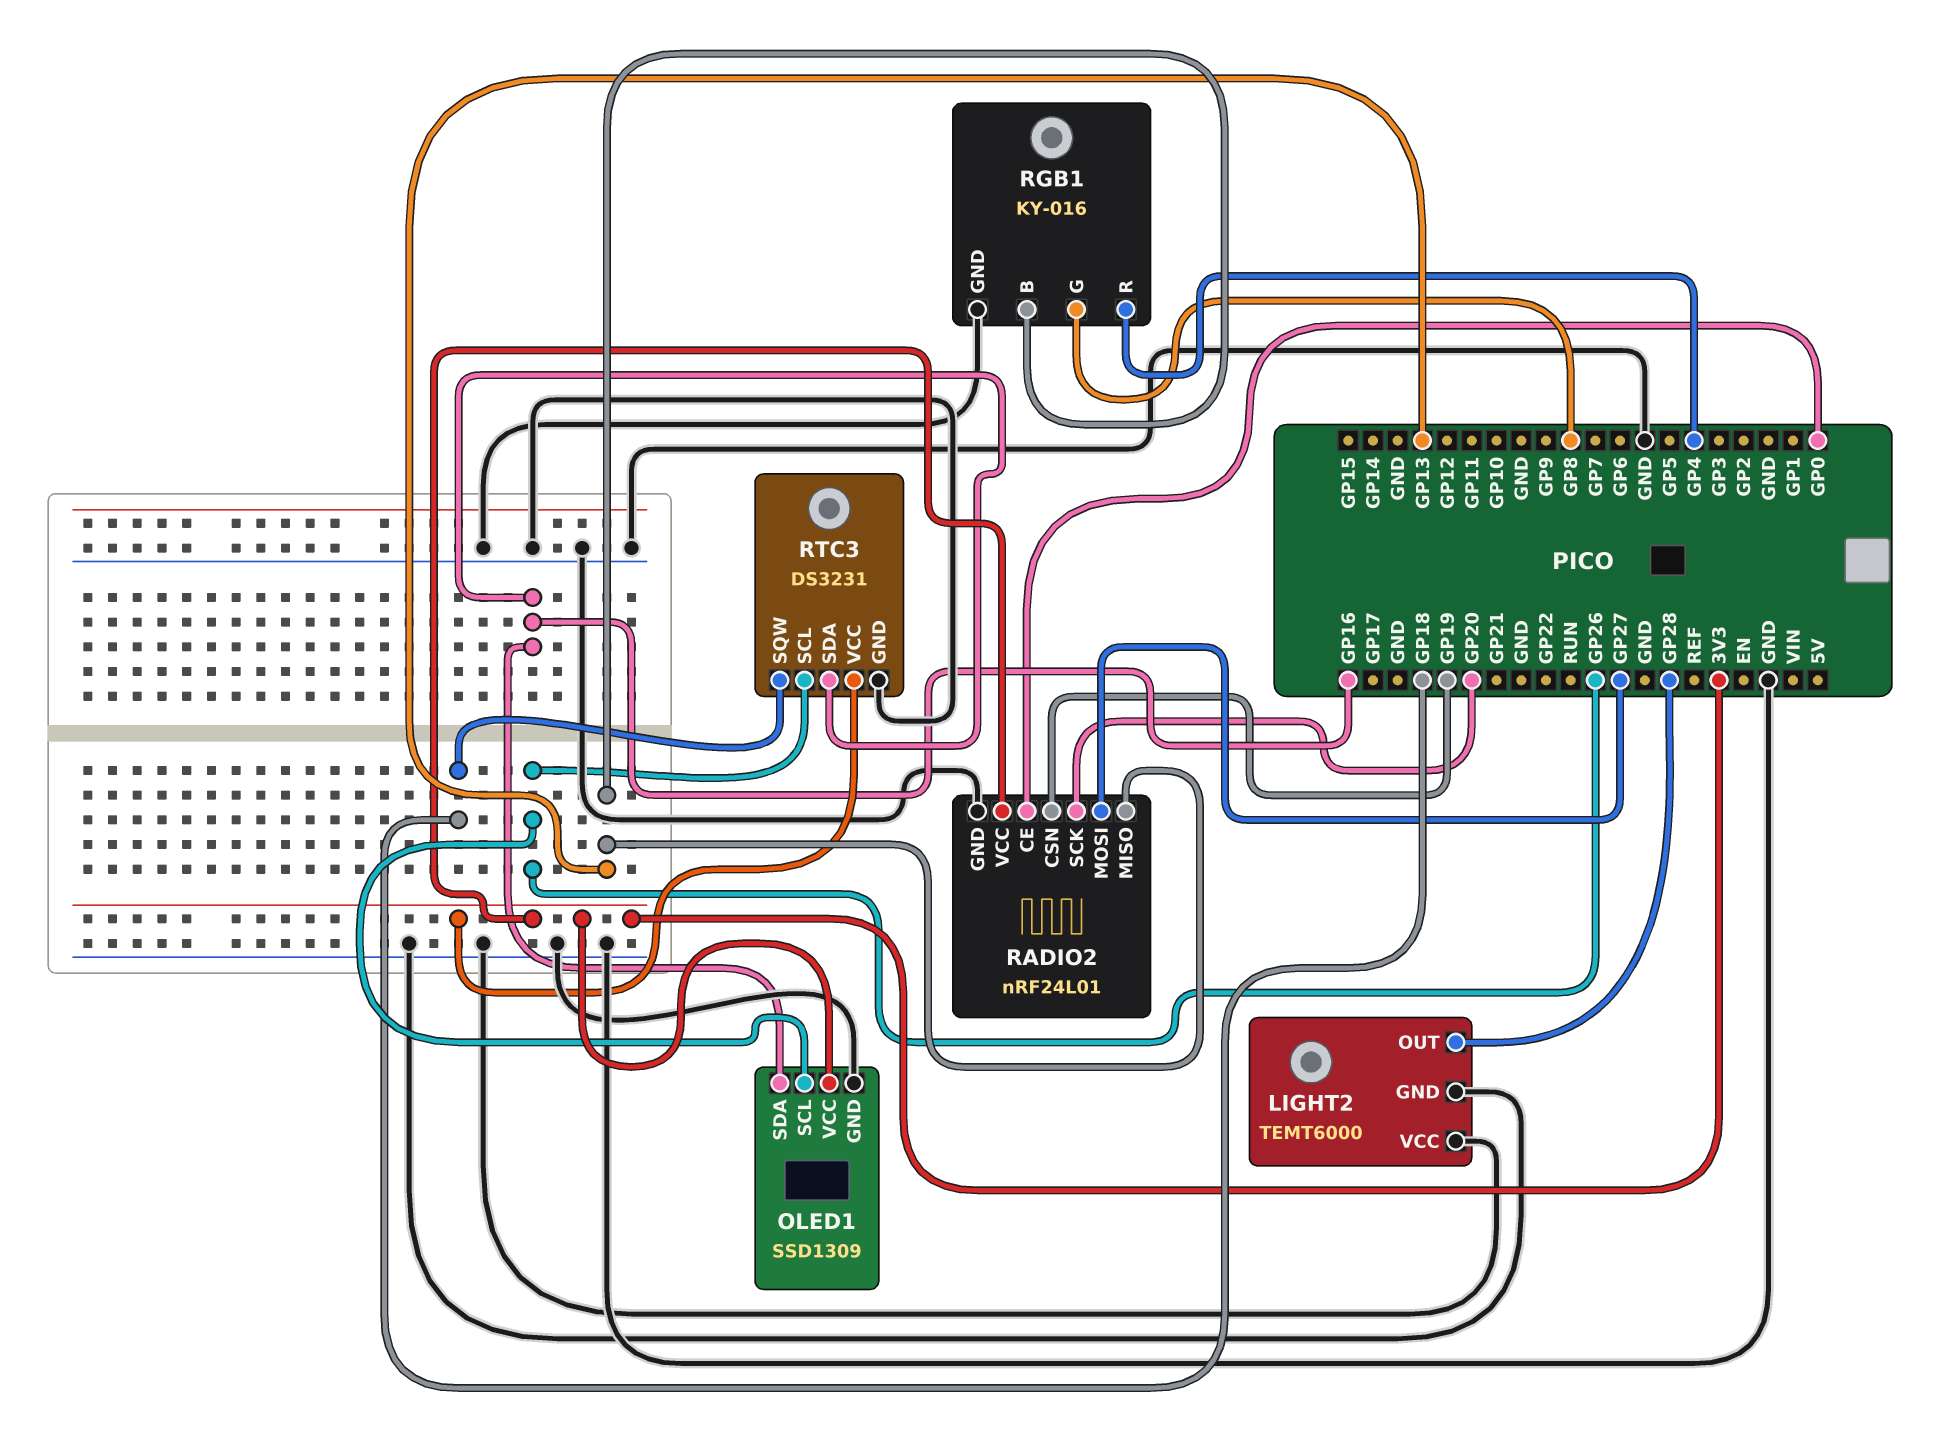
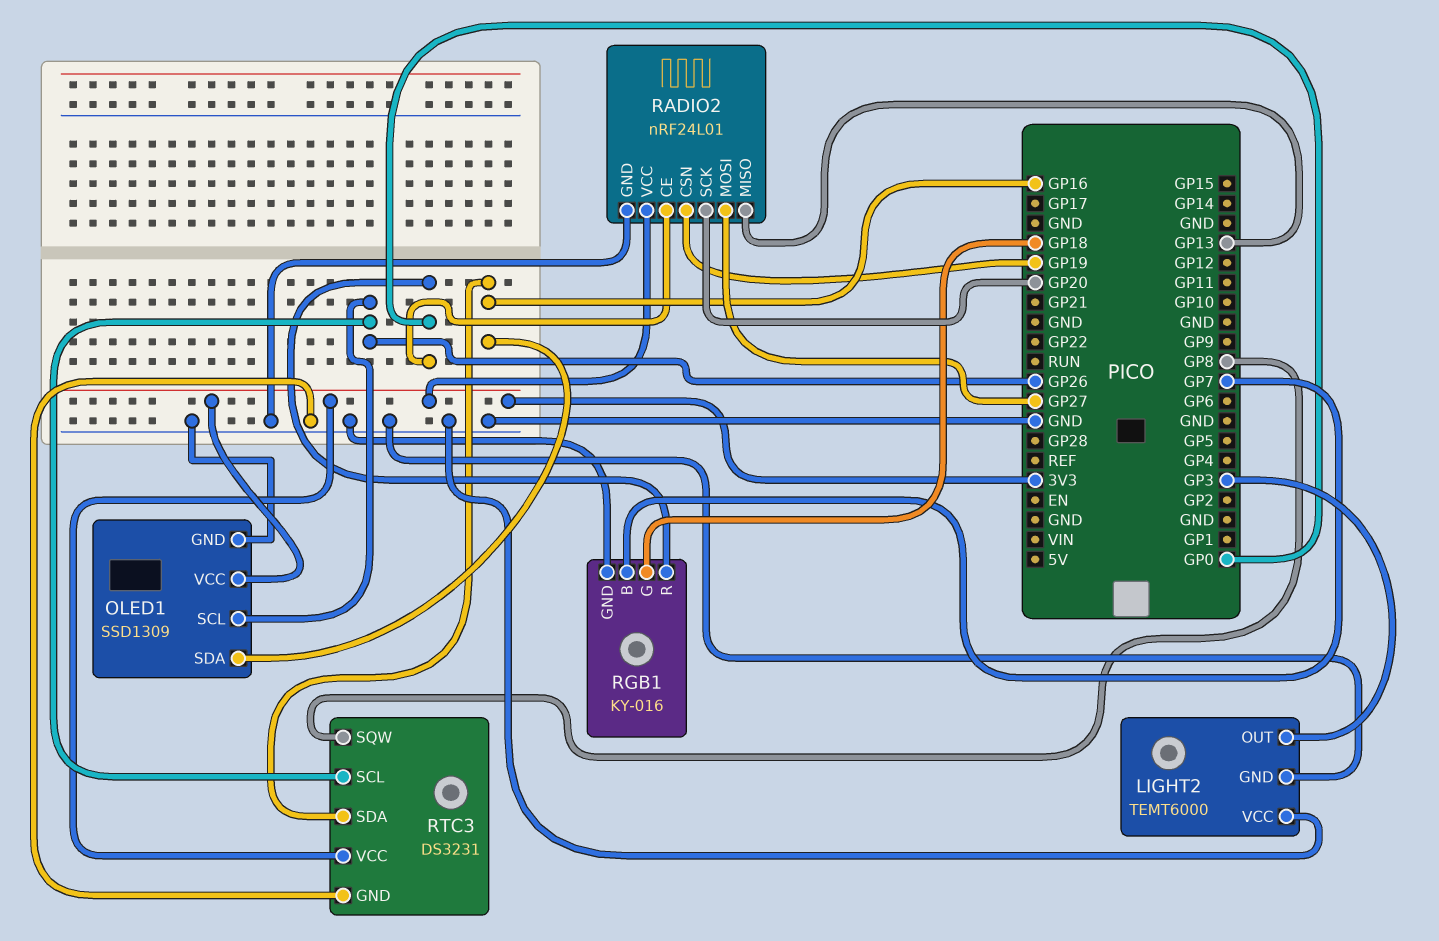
LIGHT2 pin OUT: GP28 -> GP3
RGB1 pin B: GP13 -> GP7
RGB1 pin G: GP8 -> GP18
RGB1 pin R: GP4 -> GP0
RTC3 pin SQW: GP18 -> GP8

